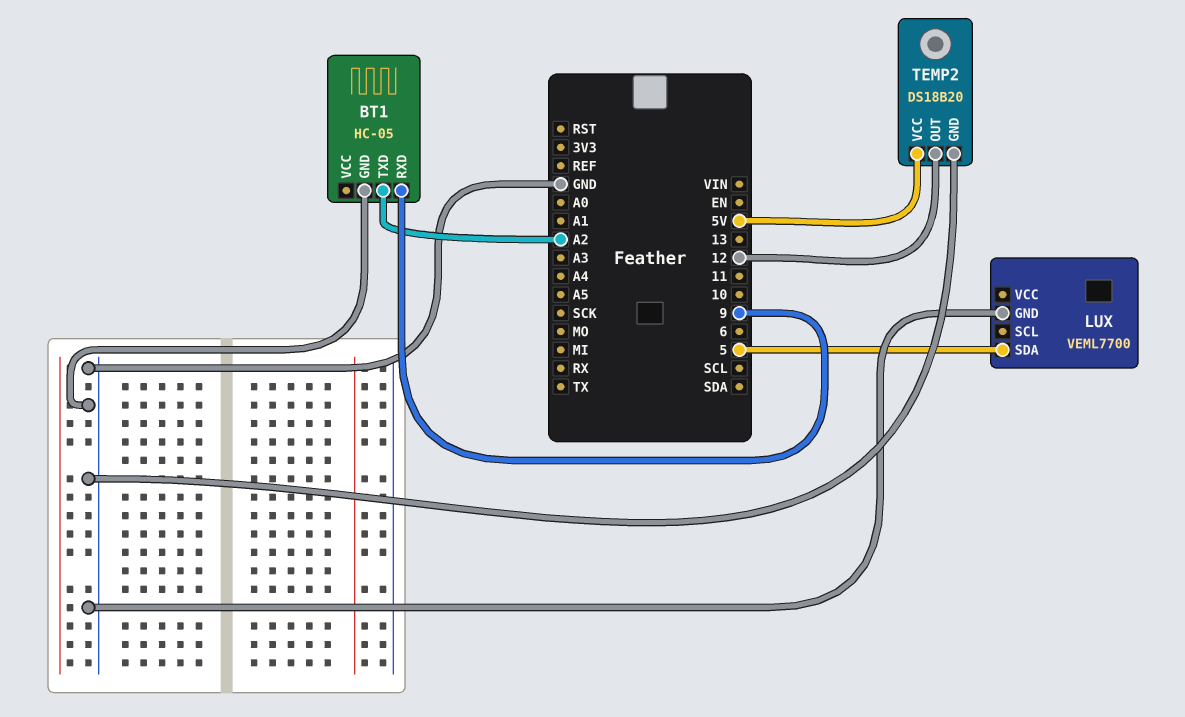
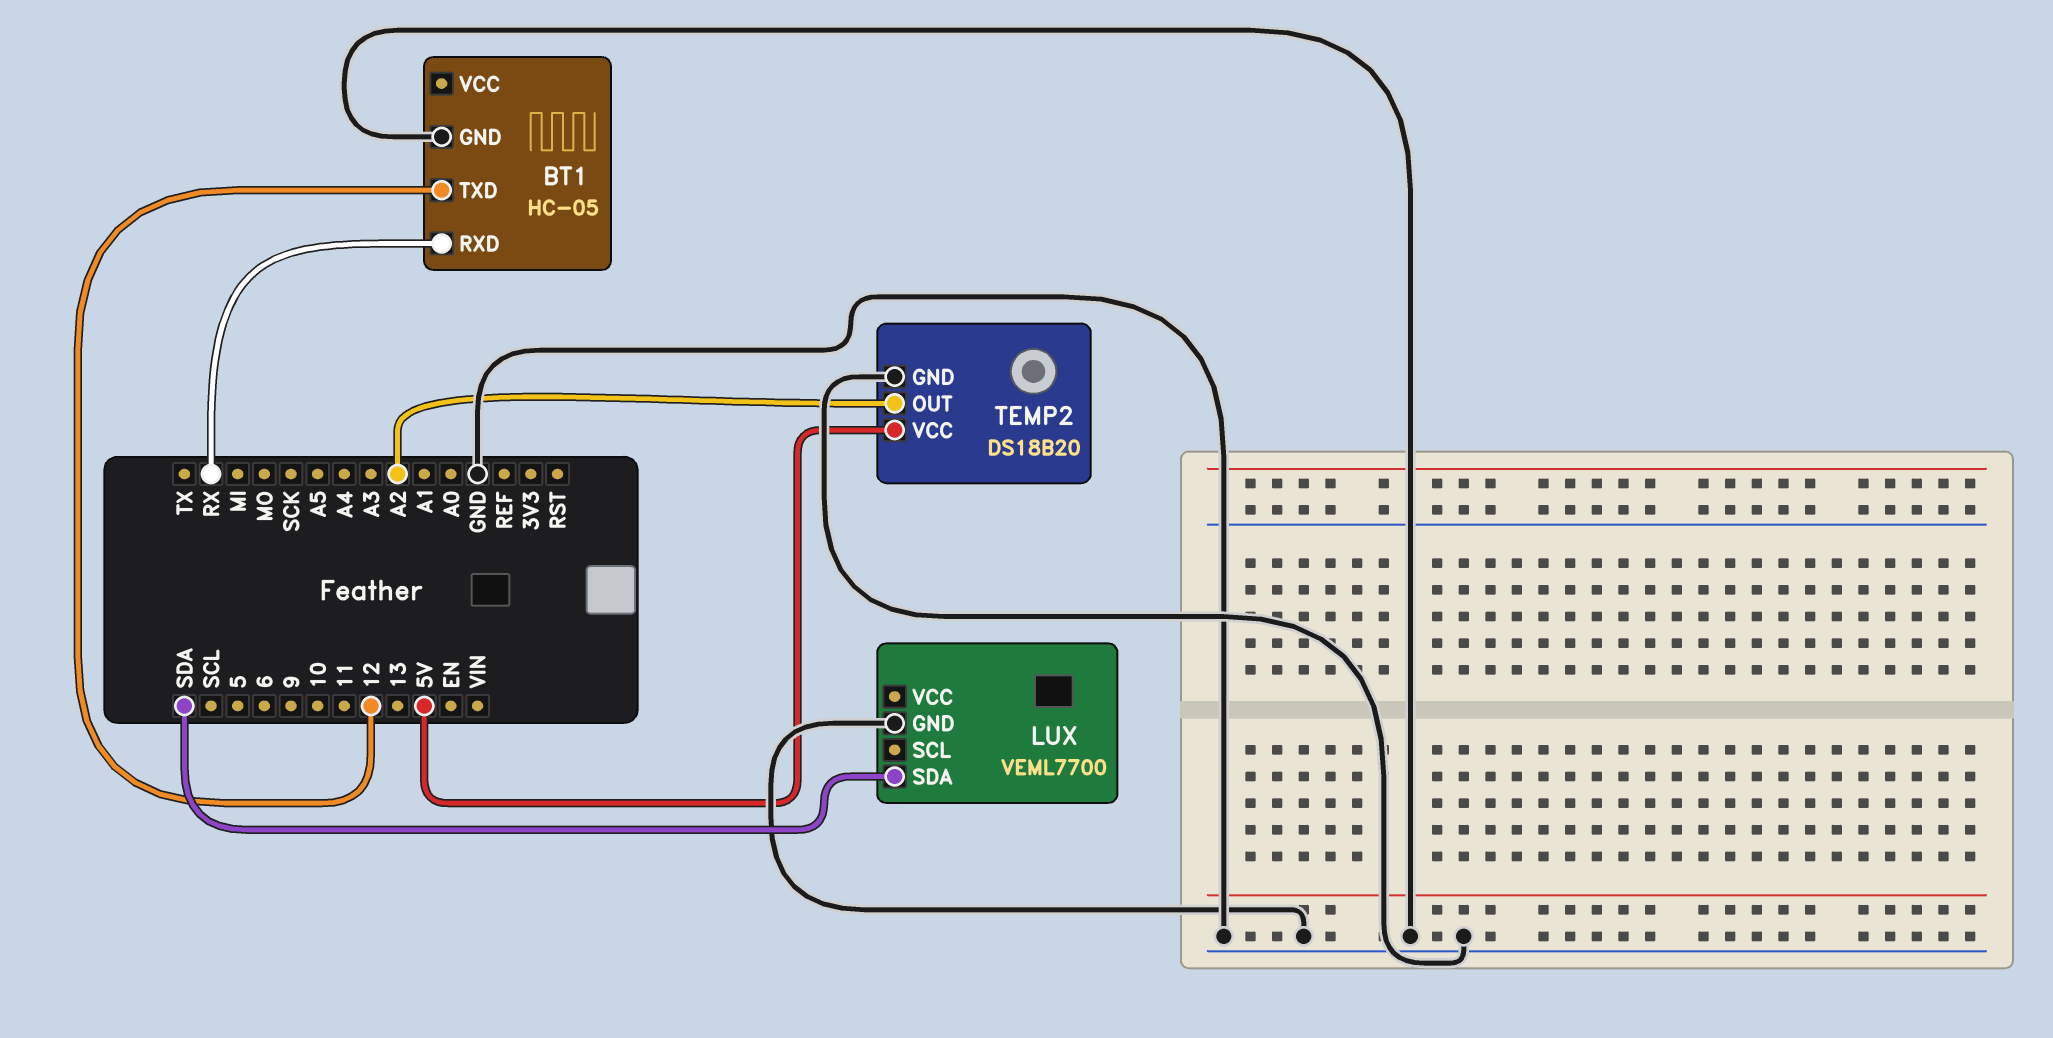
BT1 pin RXD: 9 -> RX
BT1 pin TXD: A2 -> 12
LUX pin SDA: 5 -> SDA
TEMP2 pin OUT: 12 -> A2

